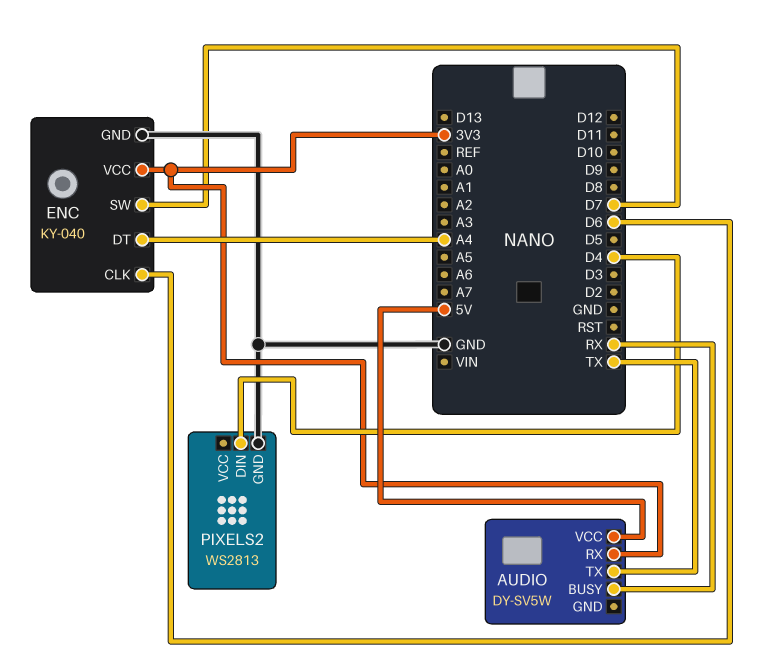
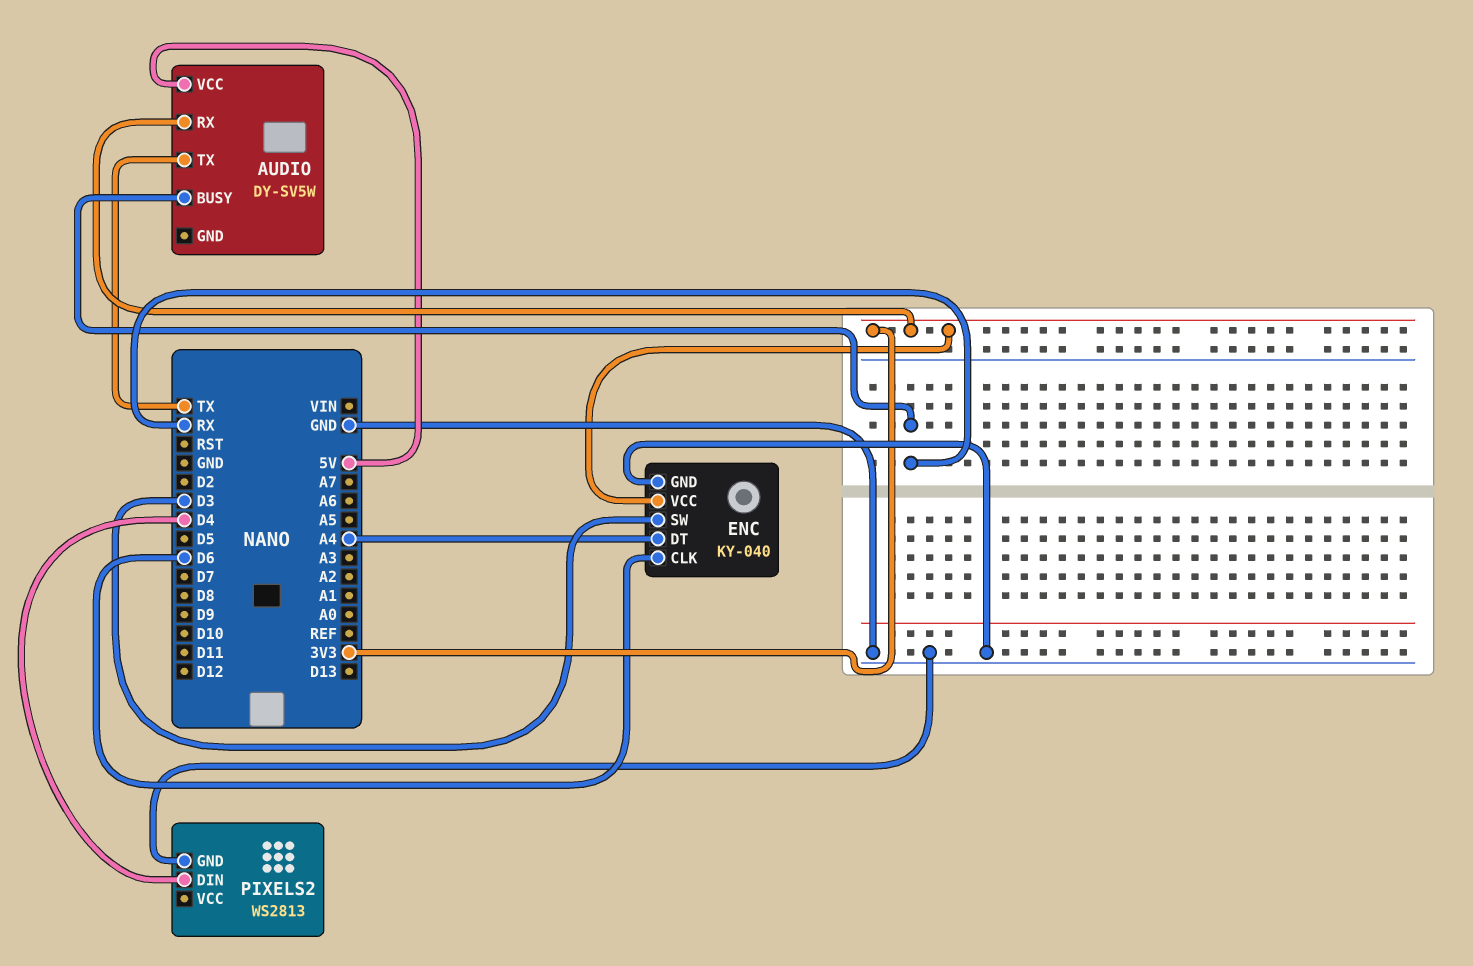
ENC pin SW: D7 -> D3

